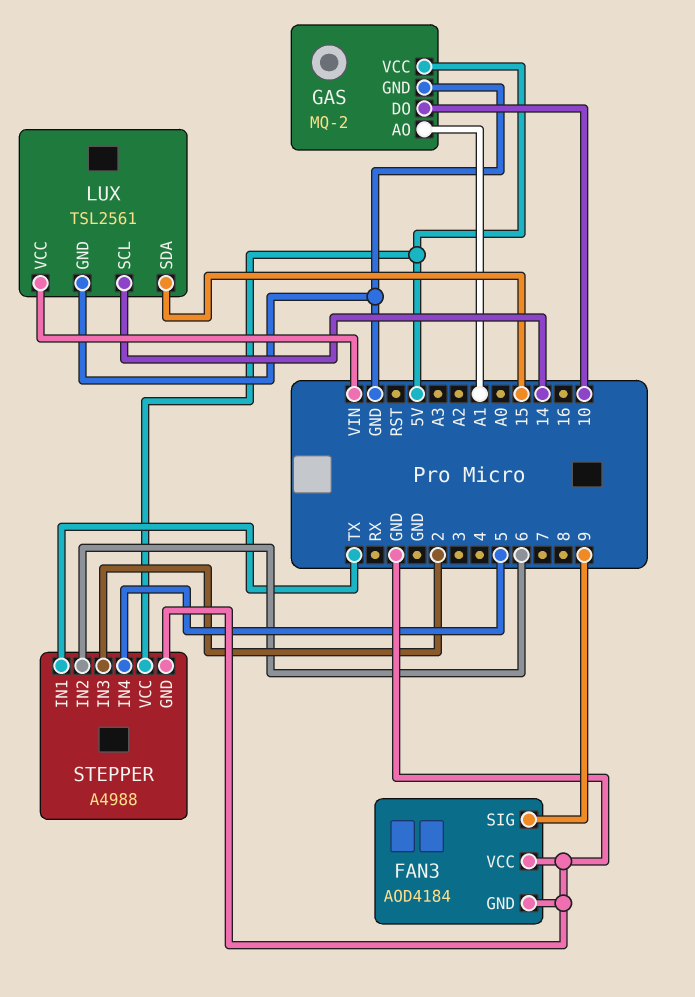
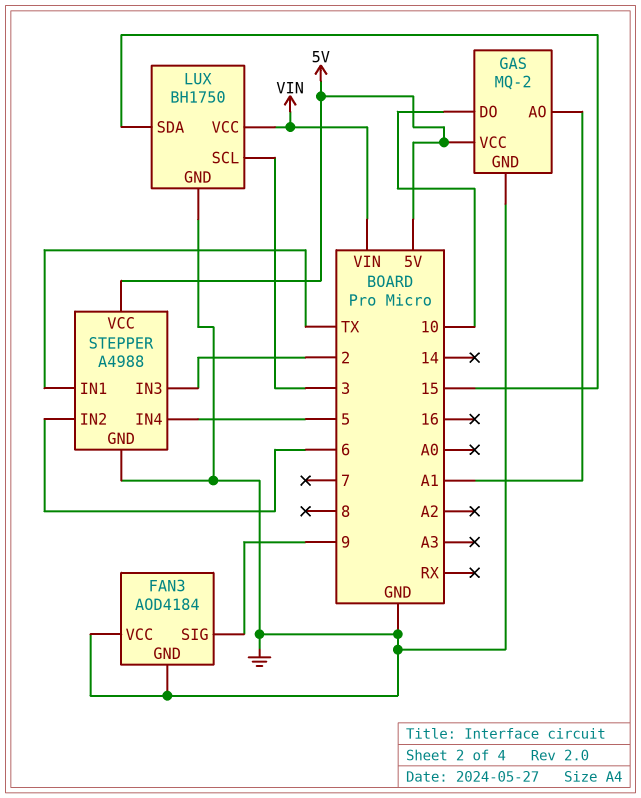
LUX: TSL2561 -> BH1750
LUX pin SCL: 14 -> 3

